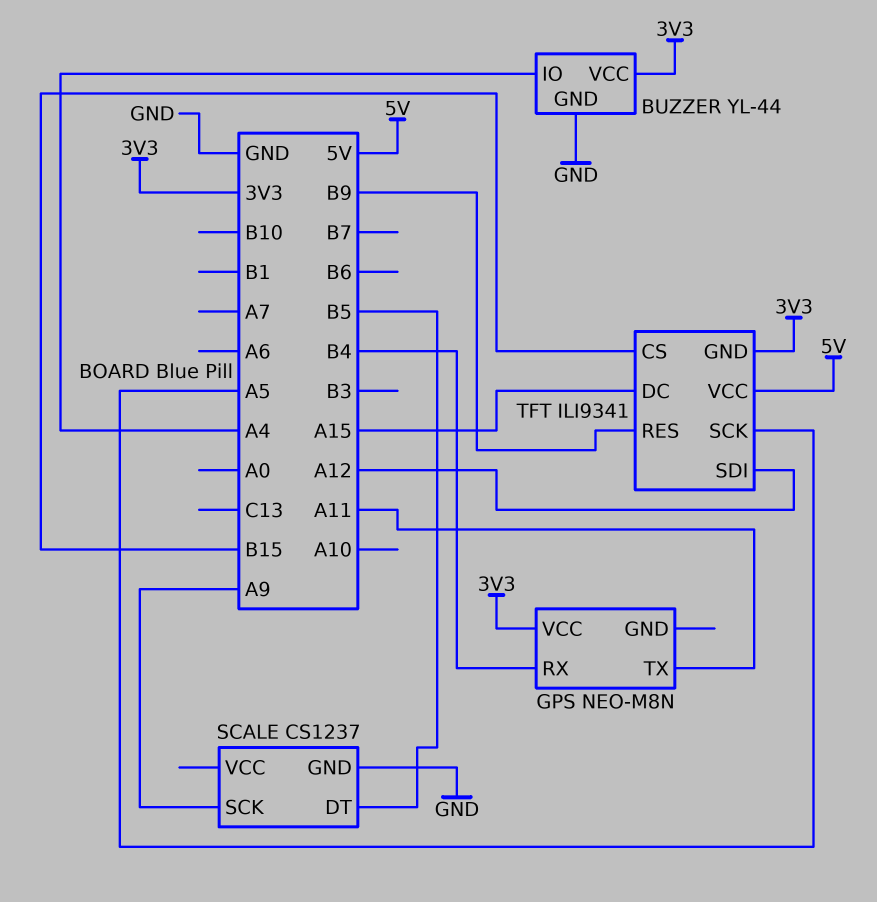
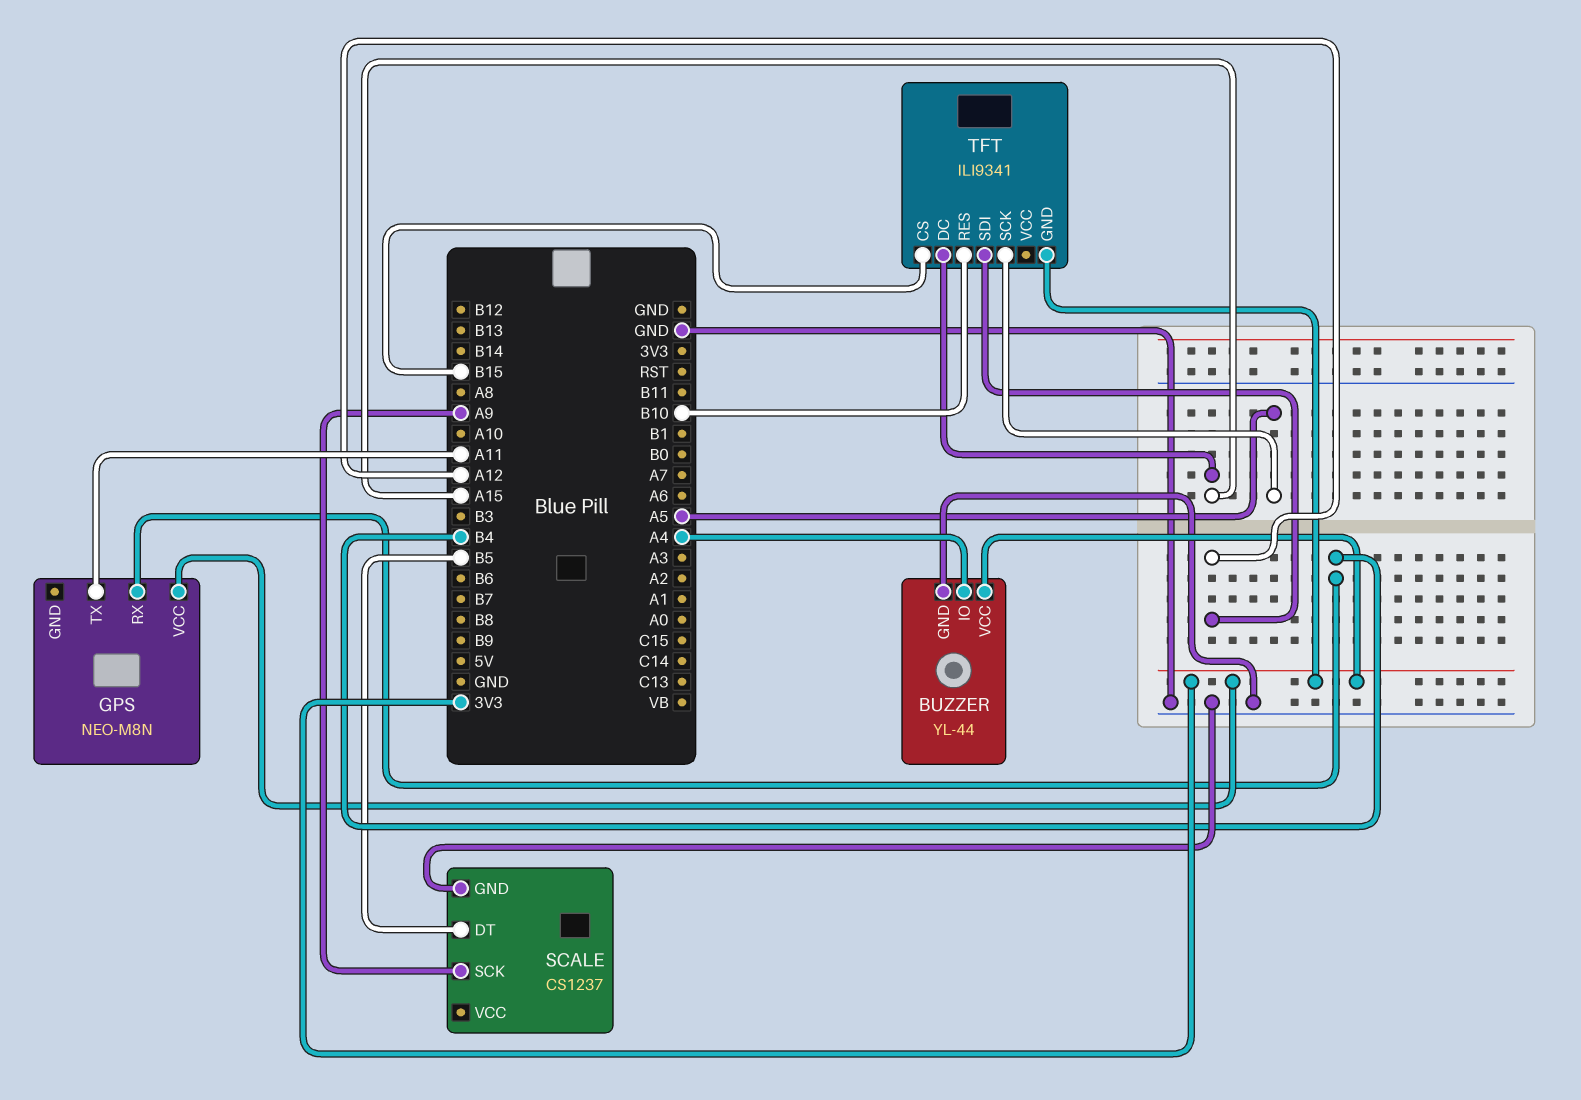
TFT pin RES: B9 -> B10
TFT pin VCC: 5V -> none

